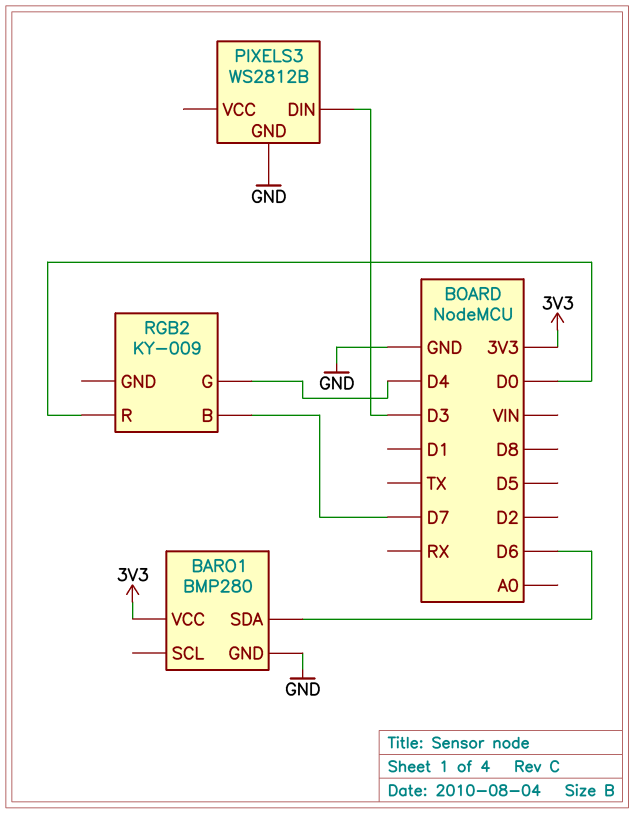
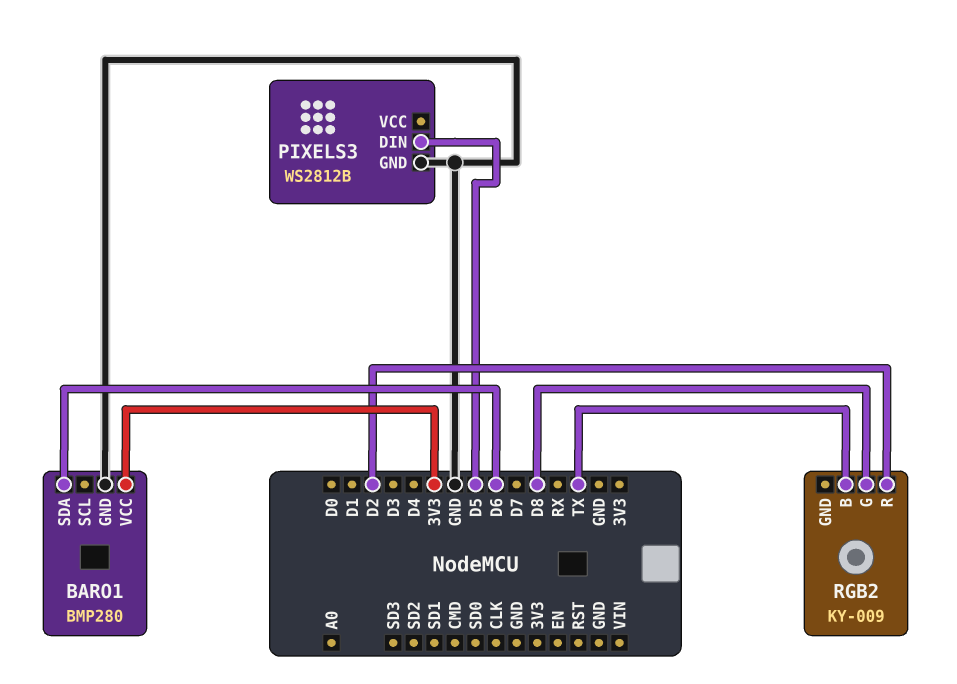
PIXELS3 pin DIN: D3 -> D5
RGB2 pin B: D7 -> TX
RGB2 pin G: D4 -> D8
RGB2 pin R: D0 -> D2

